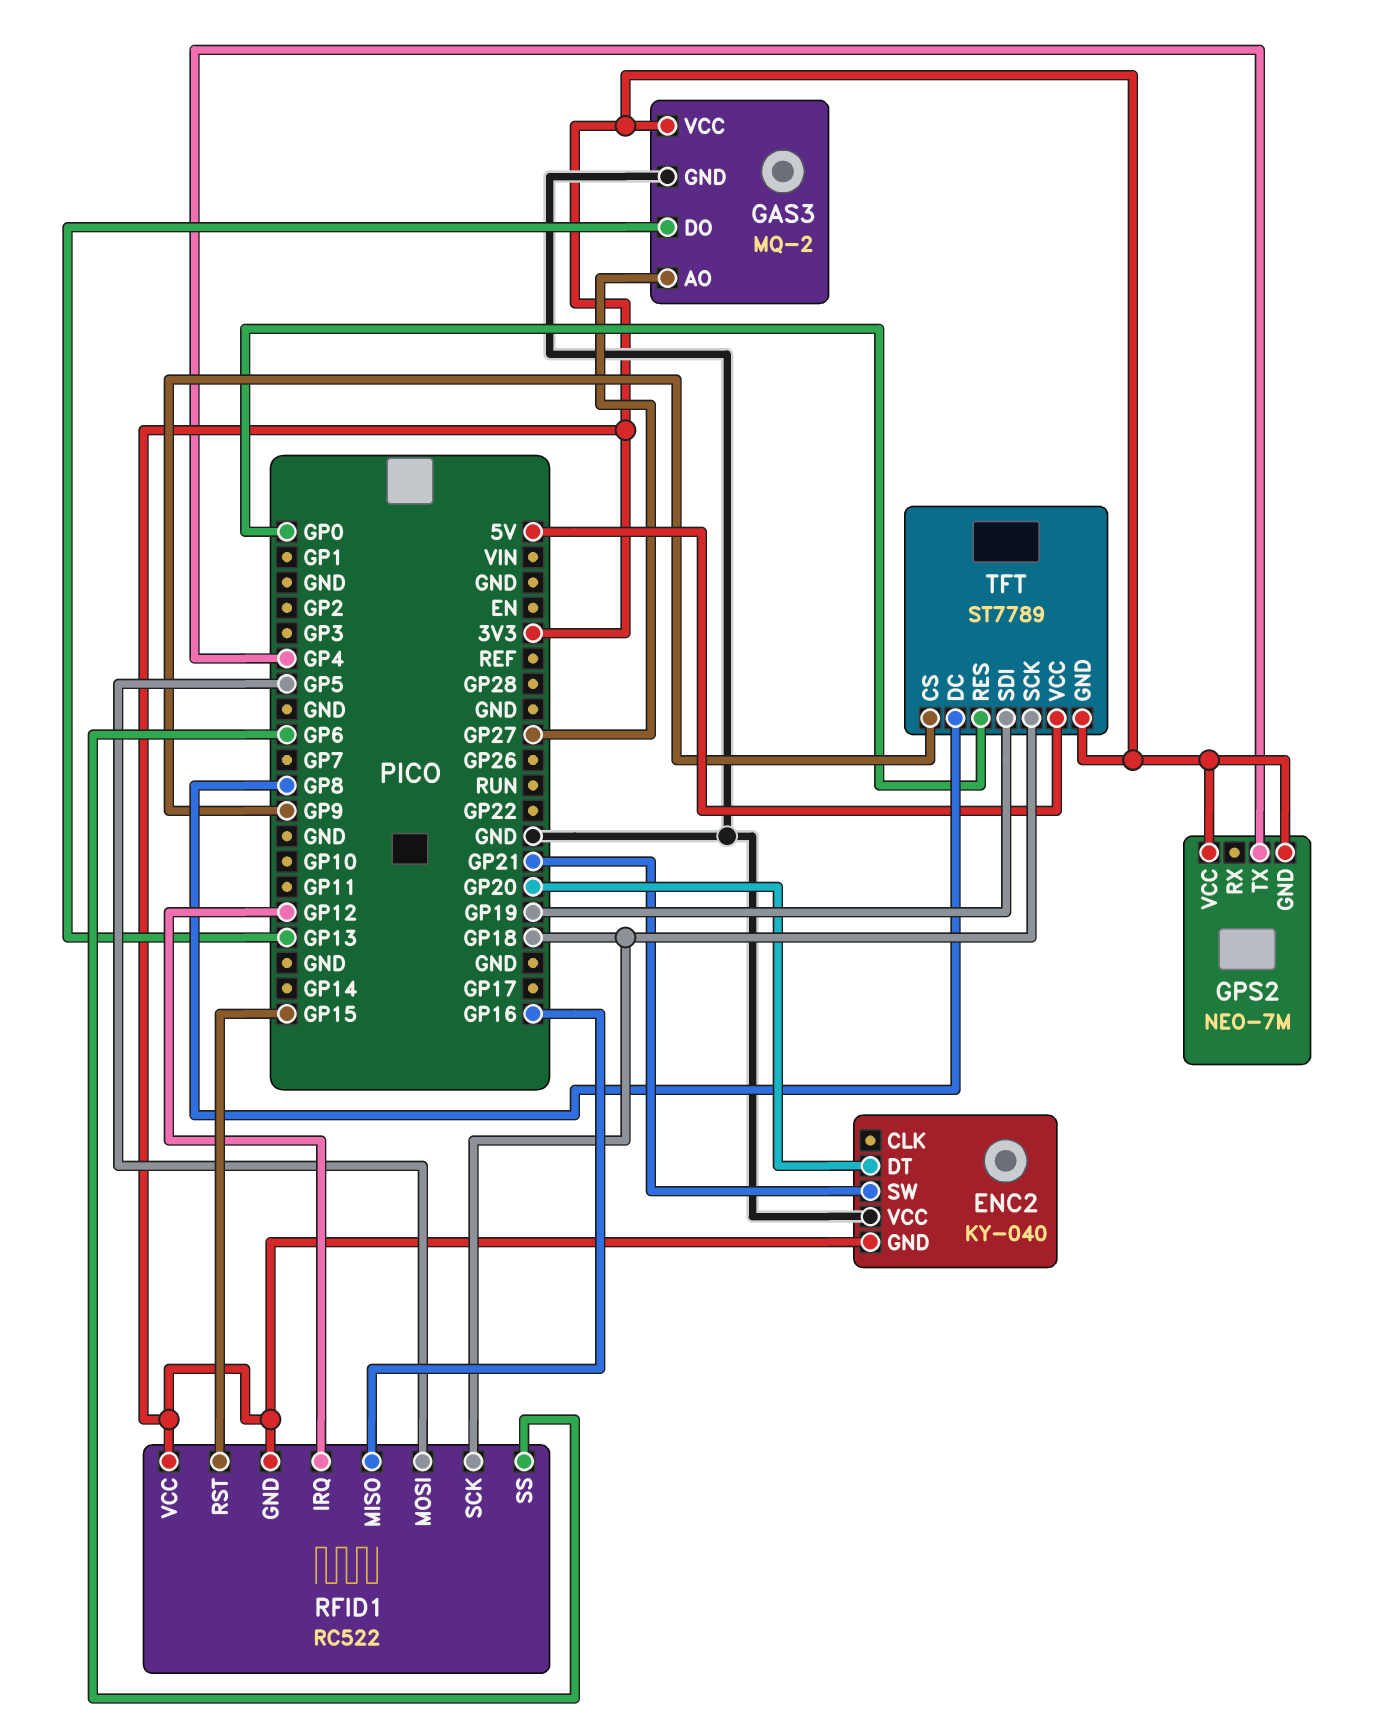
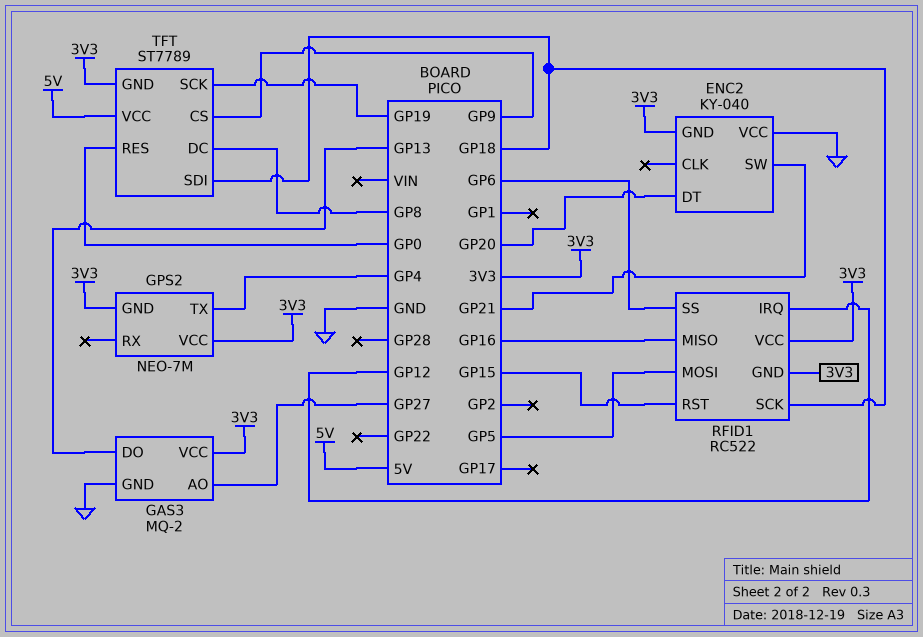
TFT pin SCK: GP18 -> GP19
TFT pin SDI: GP19 -> GP18

